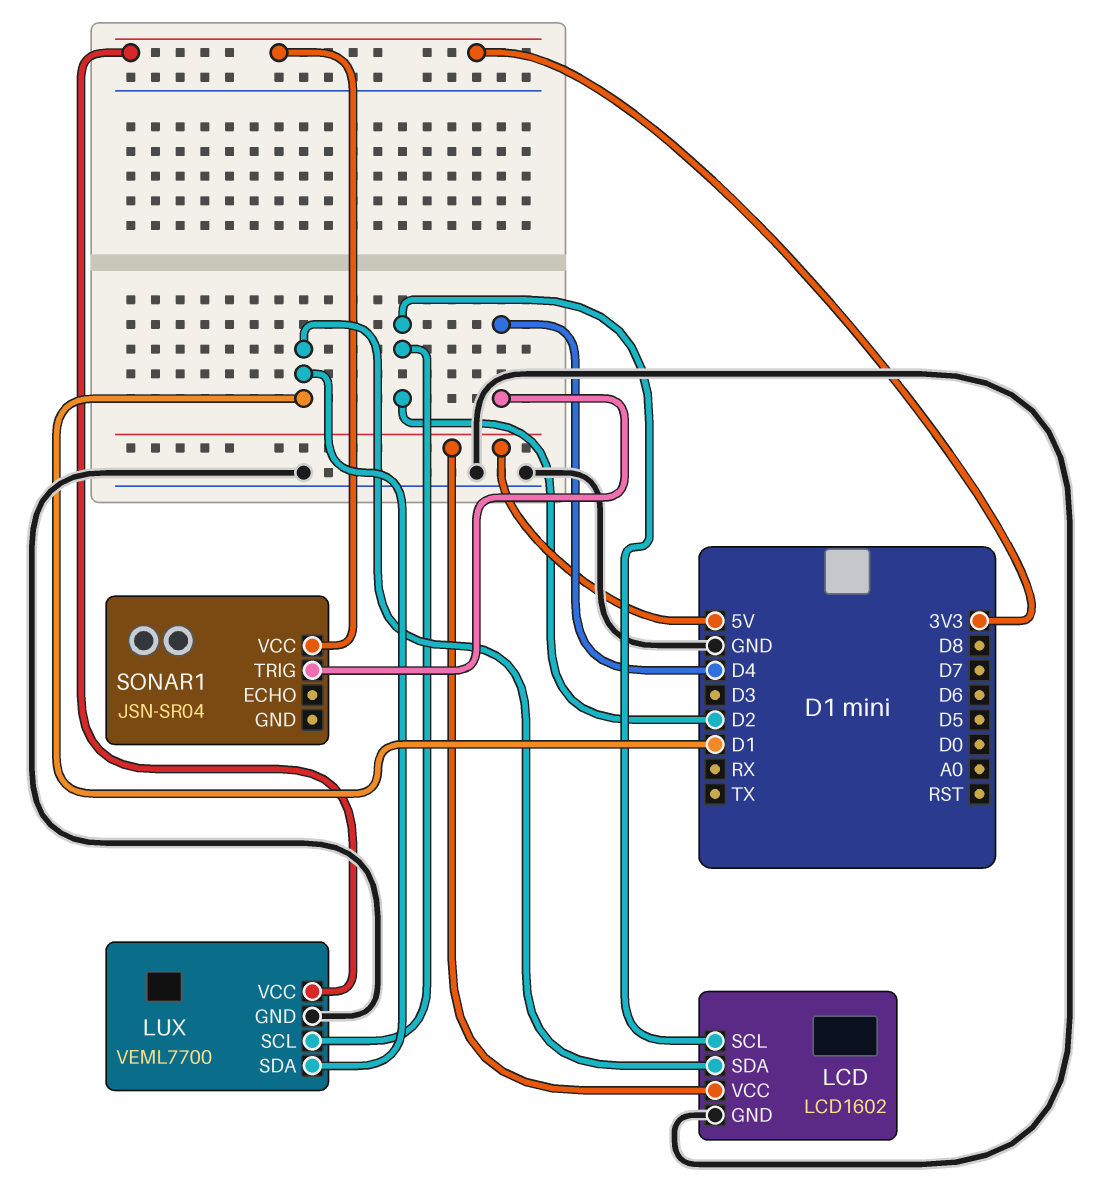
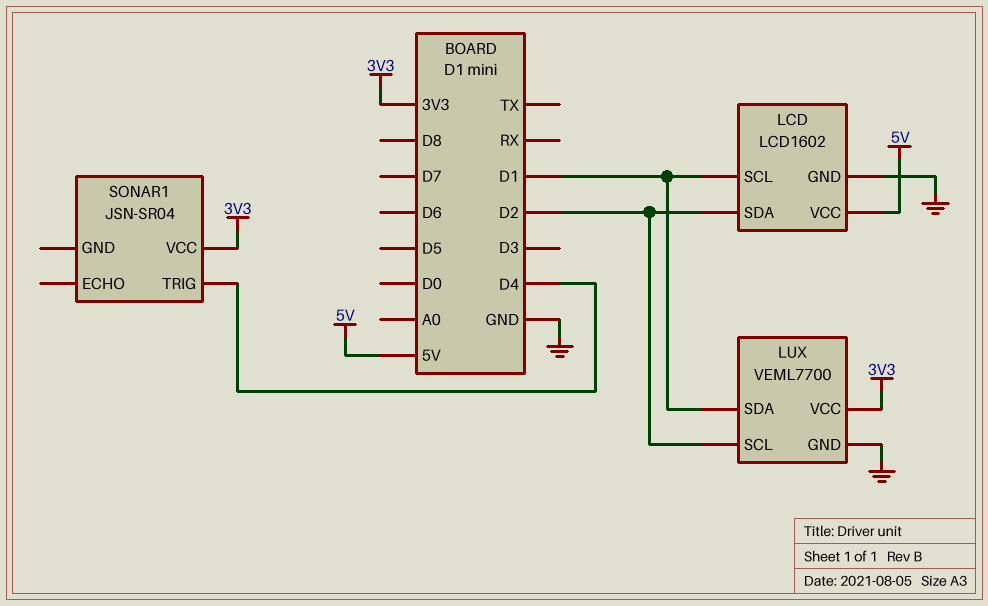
LCD pin SCL: D2 -> D1
LCD pin SDA: D1 -> D2

